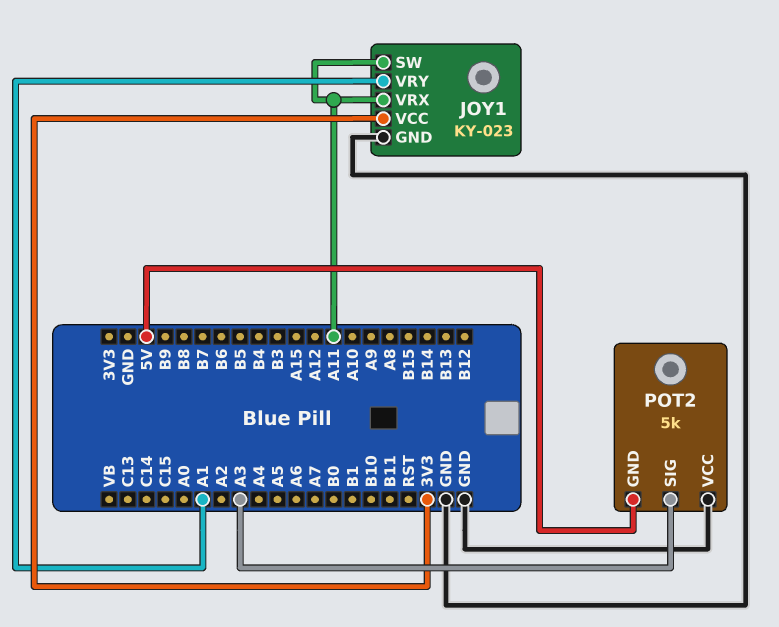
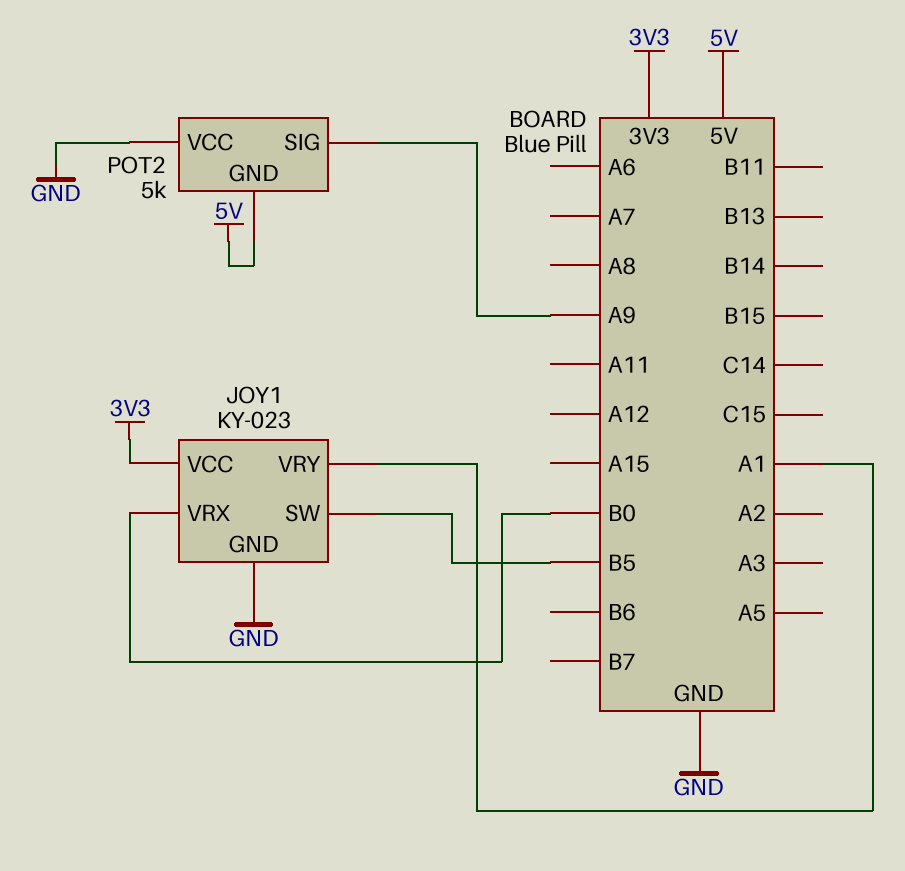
JOY1 pin SW: A11 -> B5
JOY1 pin VRX: A11 -> B0
POT2 pin SIG: A3 -> A9

